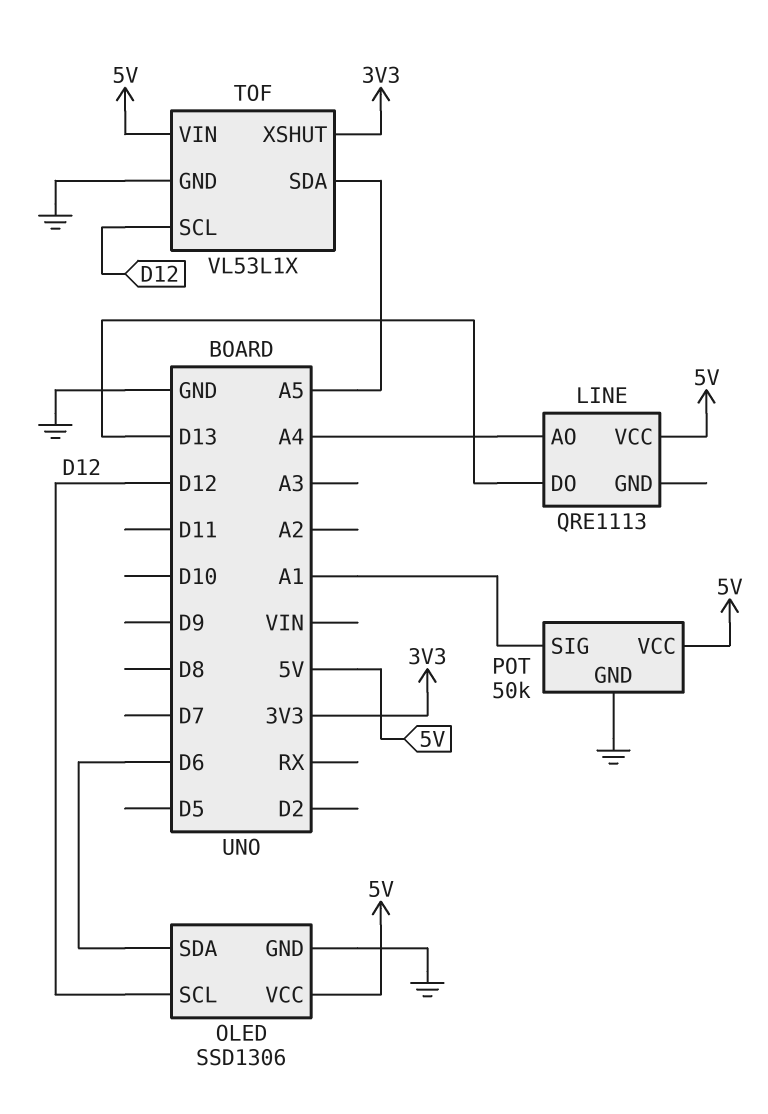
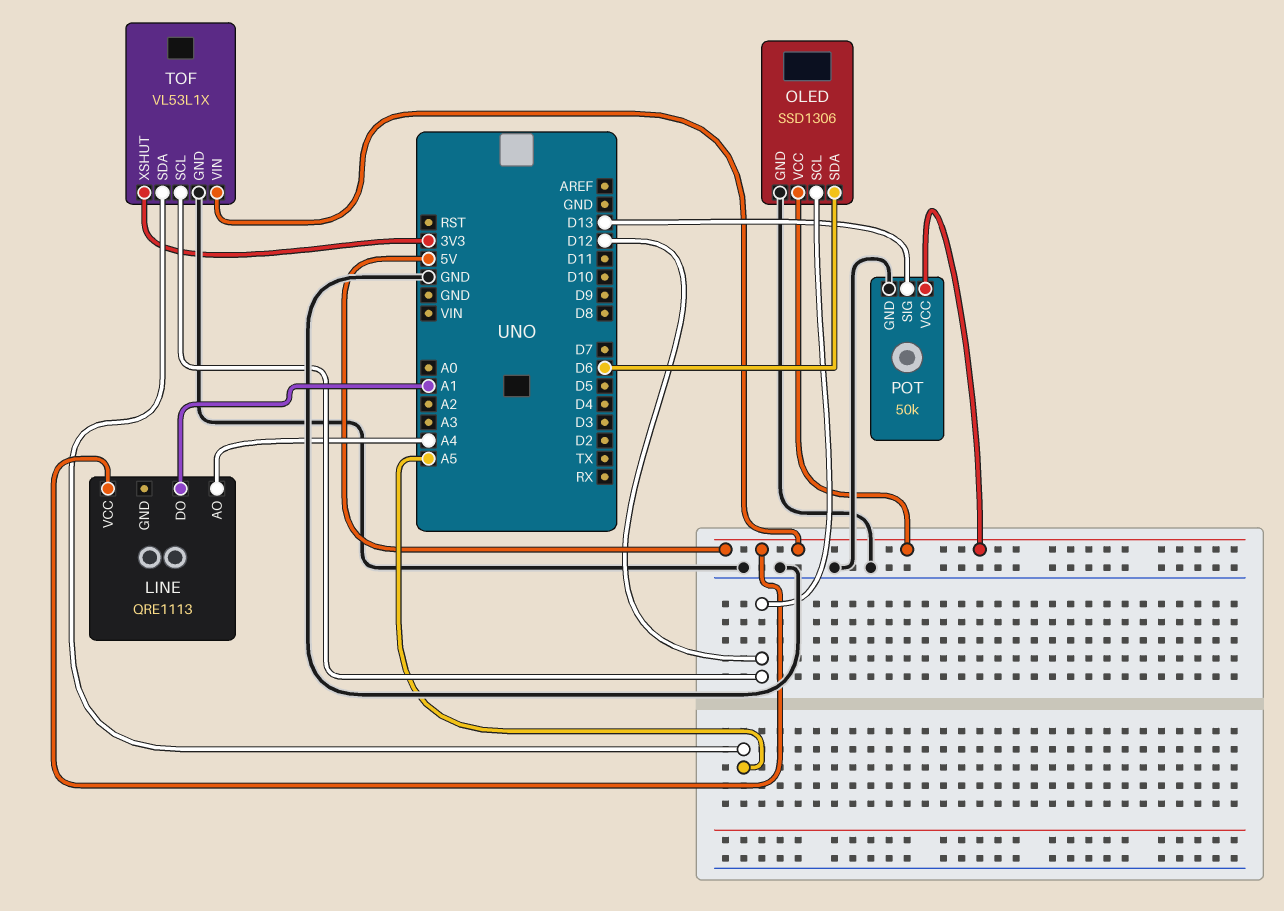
LINE pin DO: D13 -> A1
POT pin SIG: A1 -> D13

